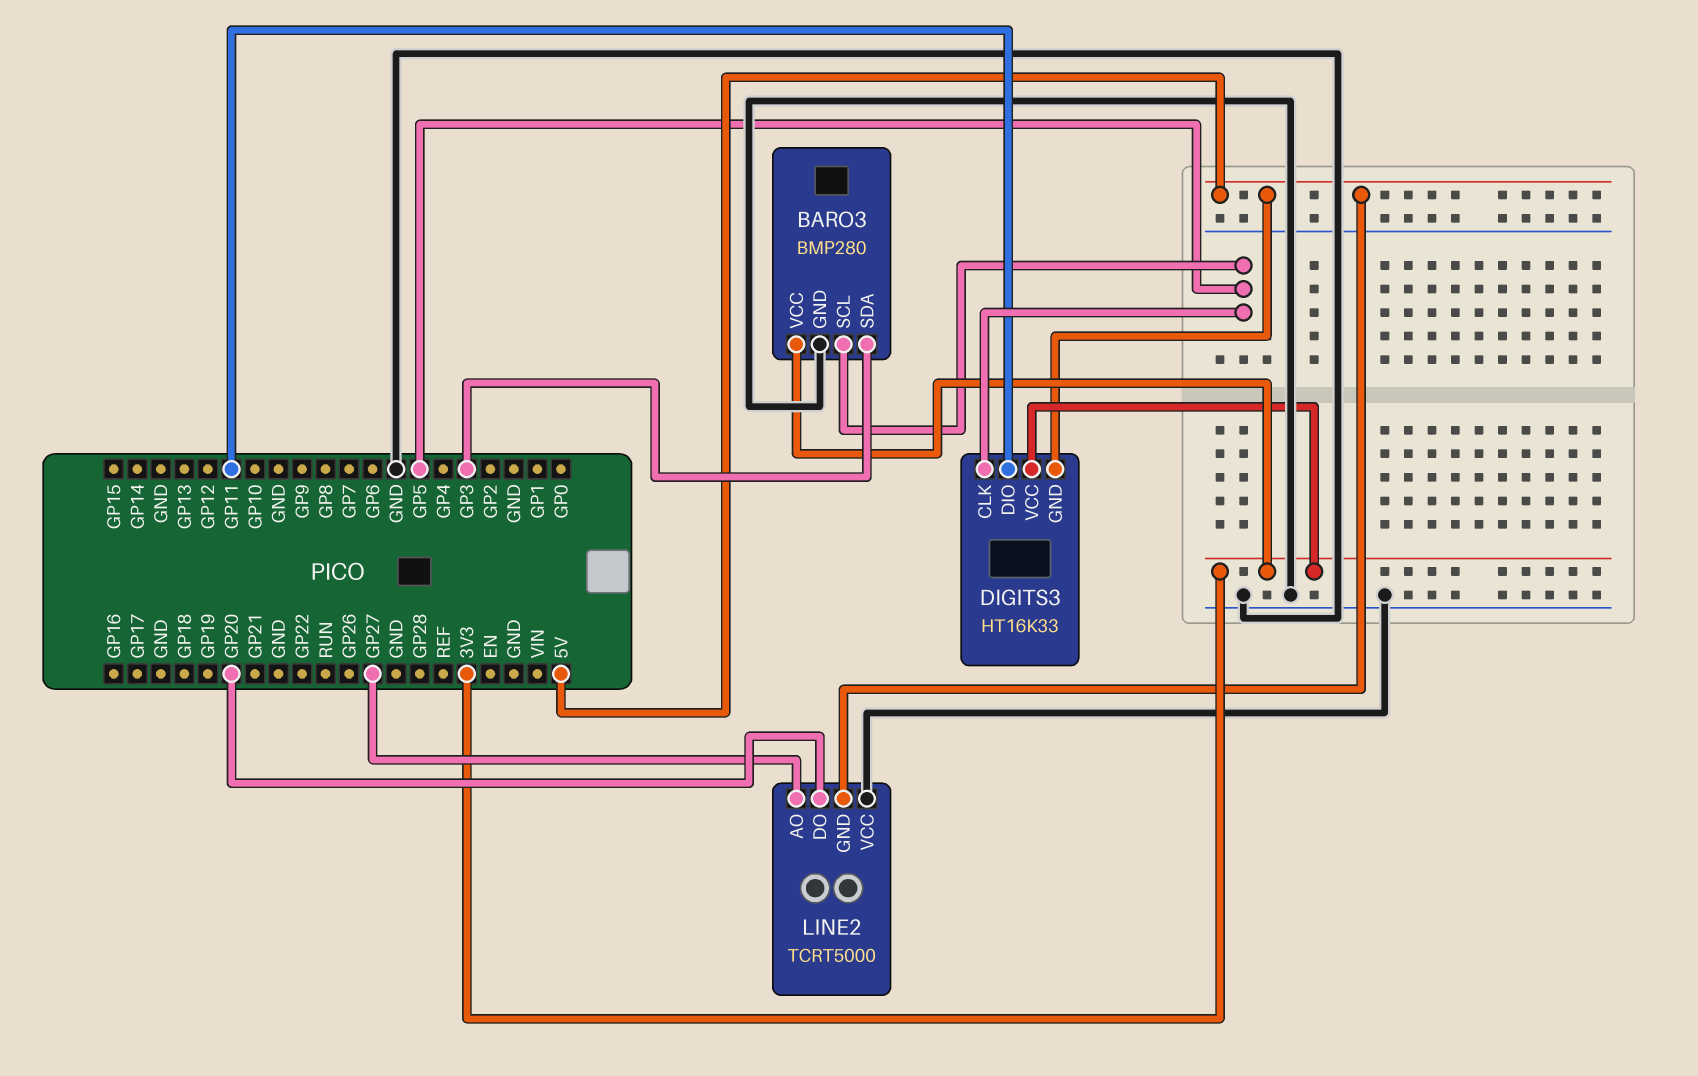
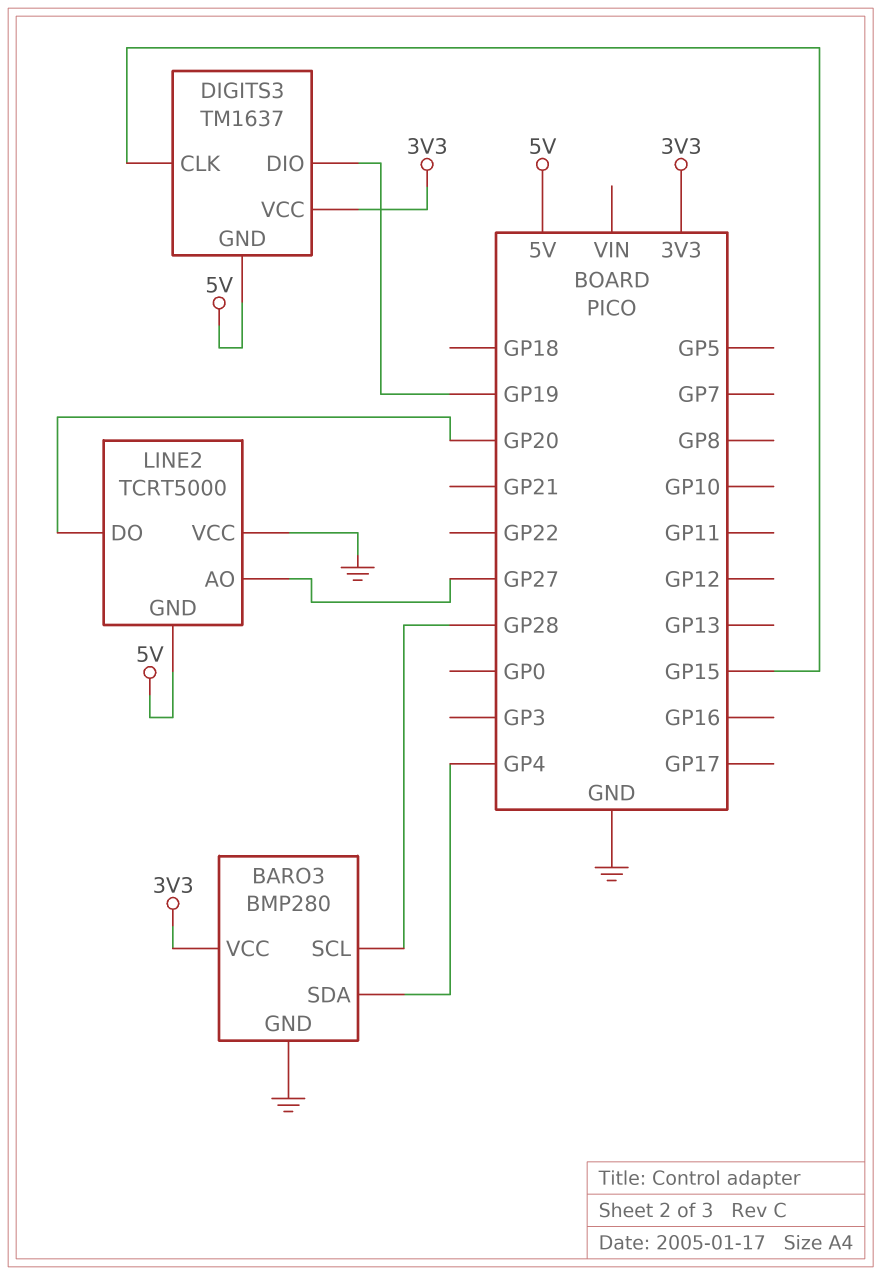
BARO3 pin SCL: GP5 -> GP28
BARO3 pin SDA: GP3 -> GP4
DIGITS3: HT16K33 -> TM1637
DIGITS3 pin CLK: GP5 -> GP15
DIGITS3 pin DIO: GP11 -> GP19

